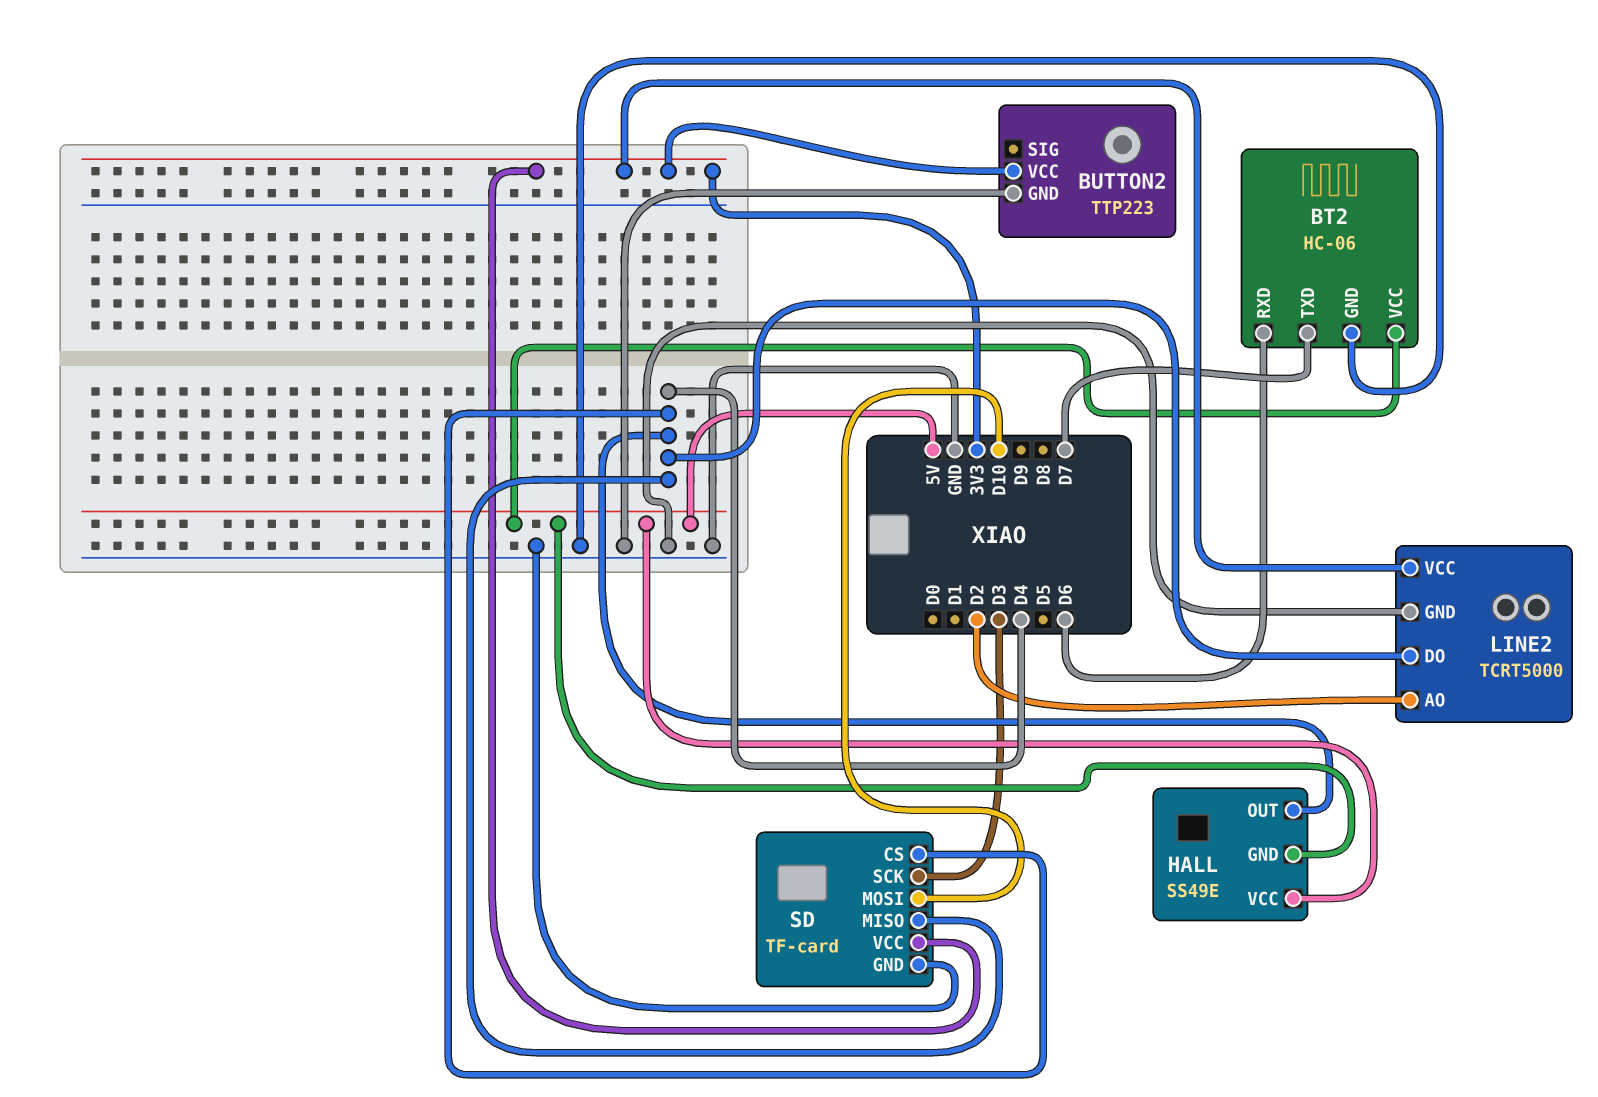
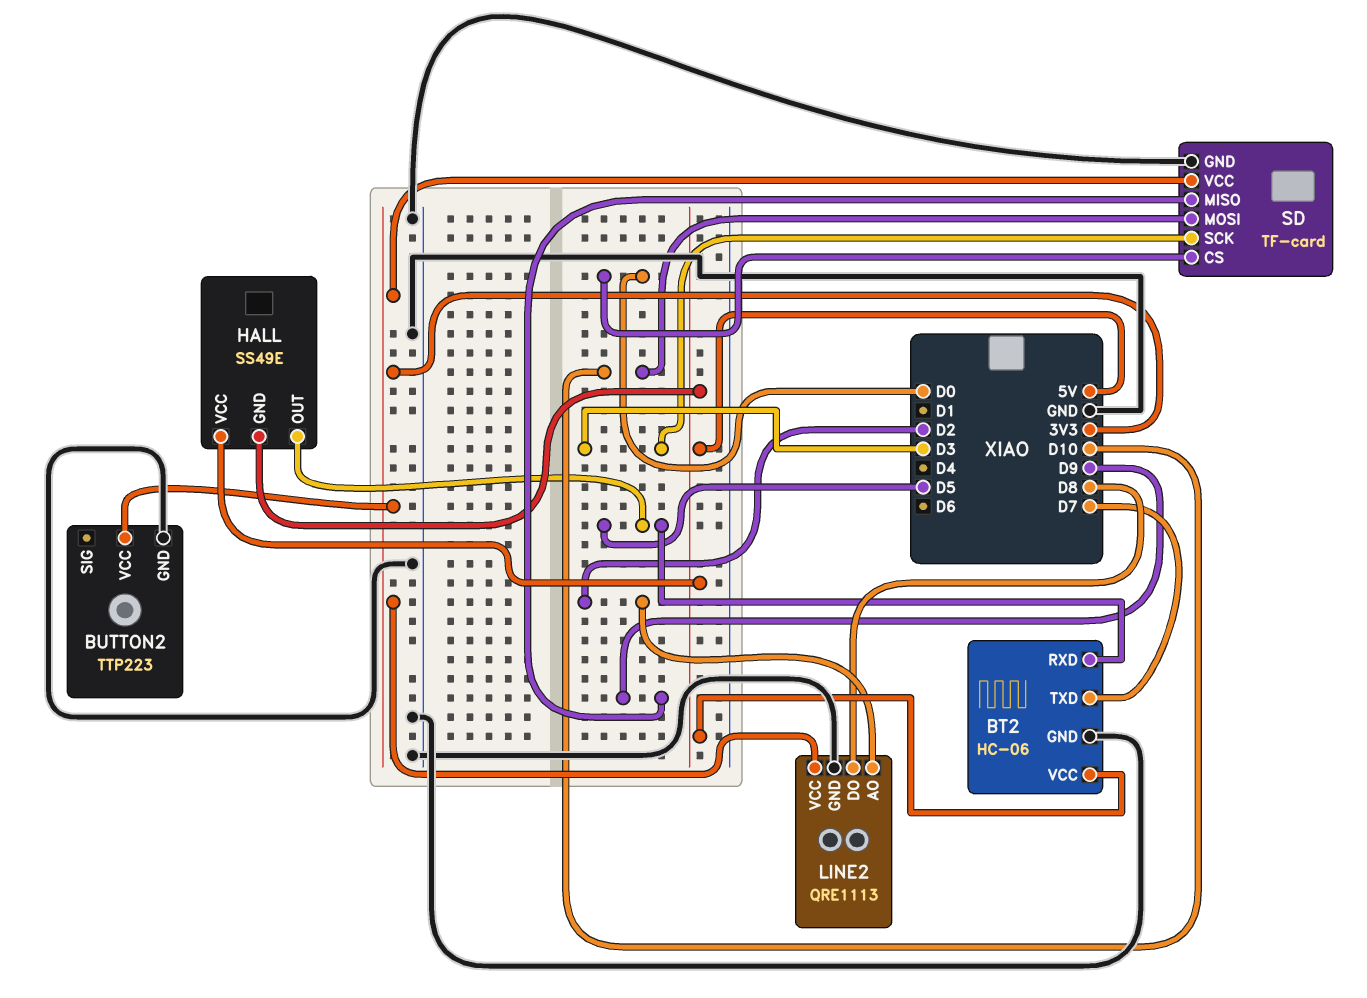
BT2 pin RXD: D6 -> D5
HALL pin OUT: D4 -> D5
LINE2: TCRT5000 -> QRE1113
LINE2 pin DO: D4 -> D8
SD pin CS: D4 -> D0
SD pin MISO: D4 -> D9

